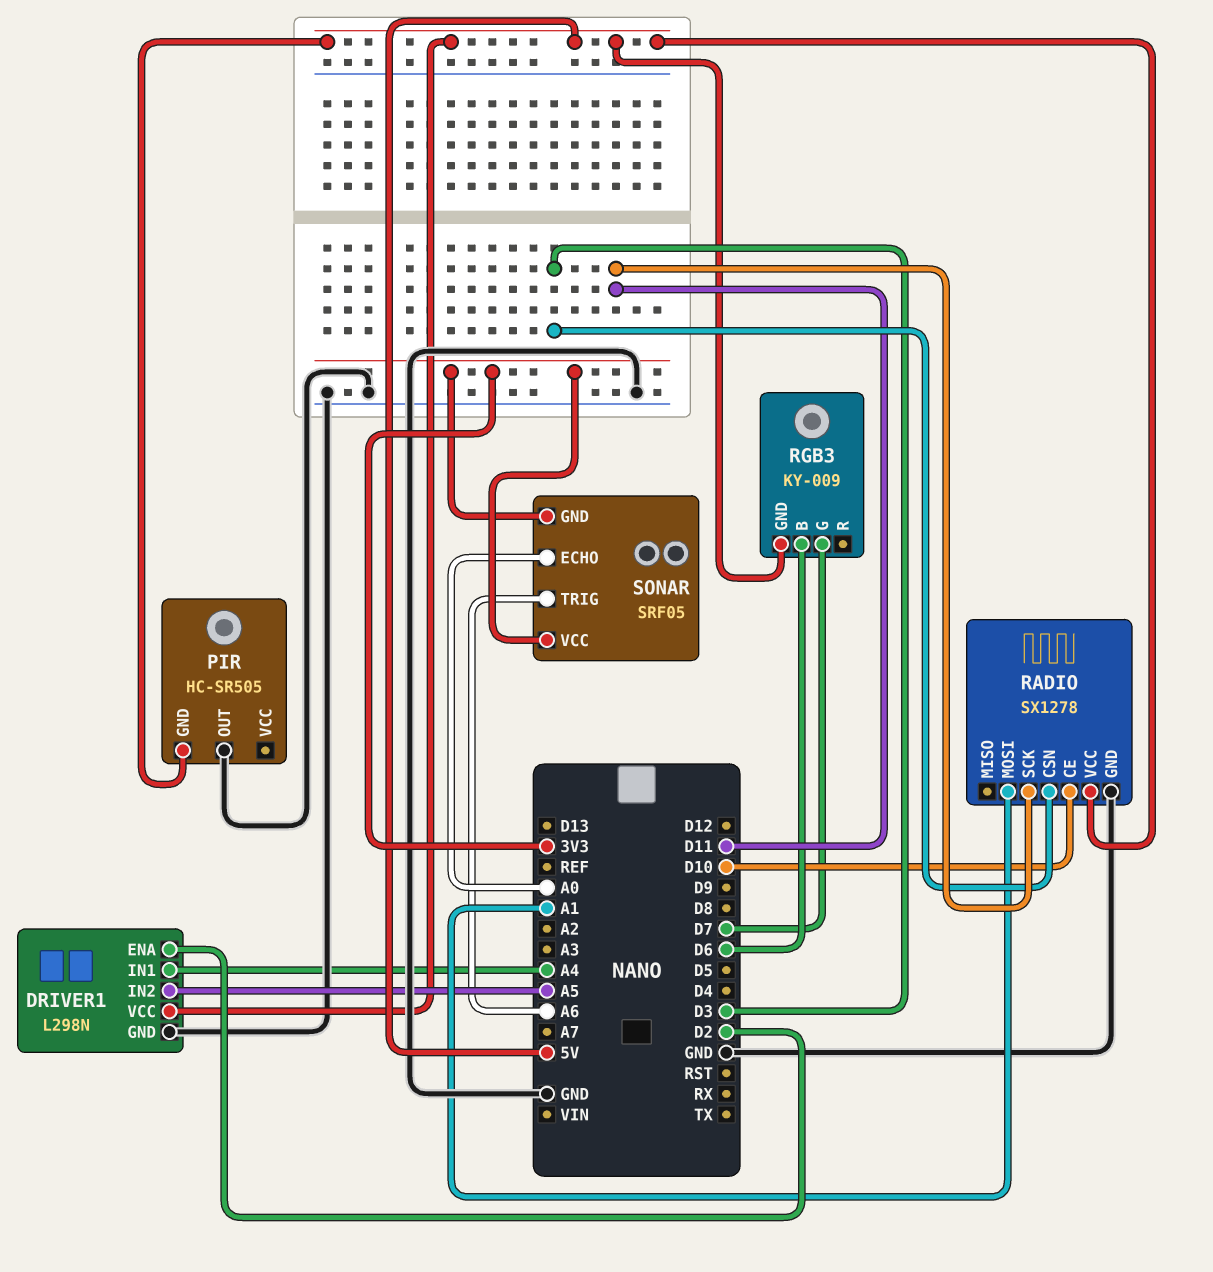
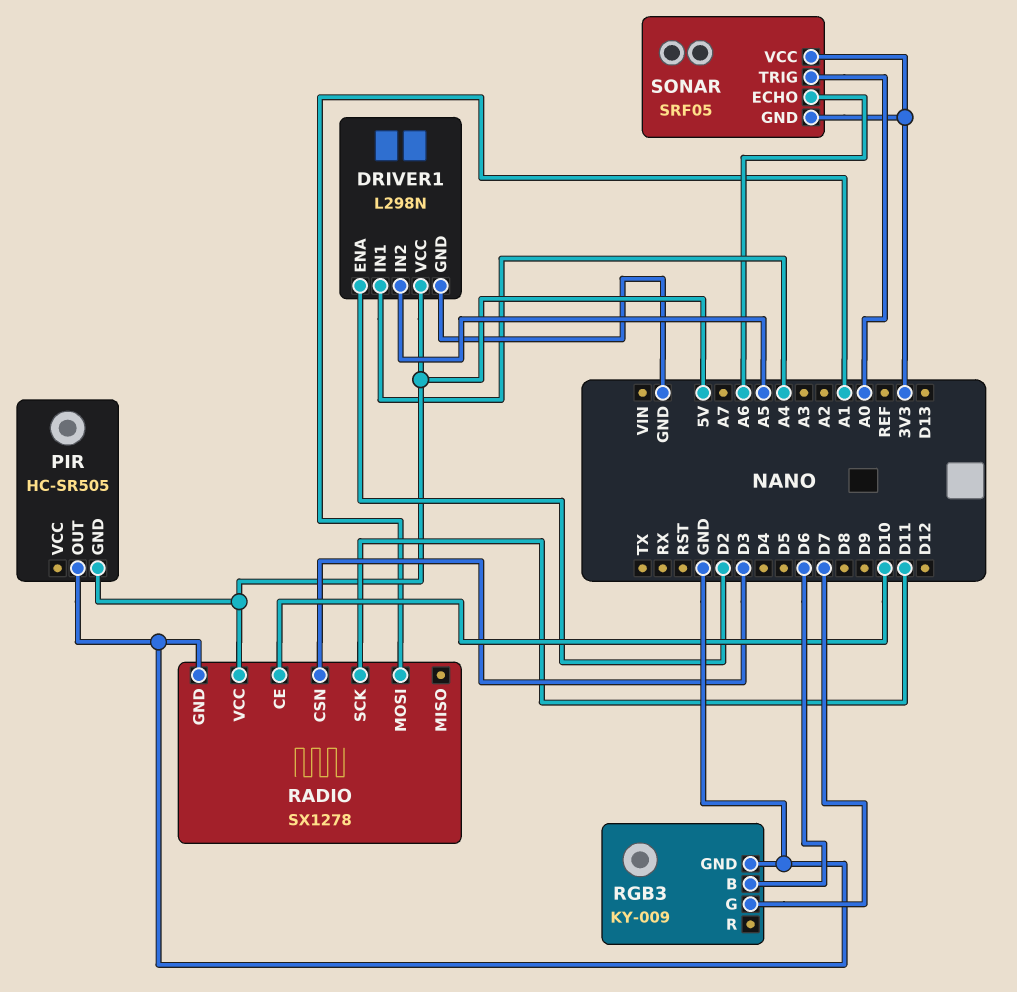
RGB3 pin GND: 5V -> GND
SONAR pin ECHO: A0 -> A6
SONAR pin TRIG: A6 -> A0

